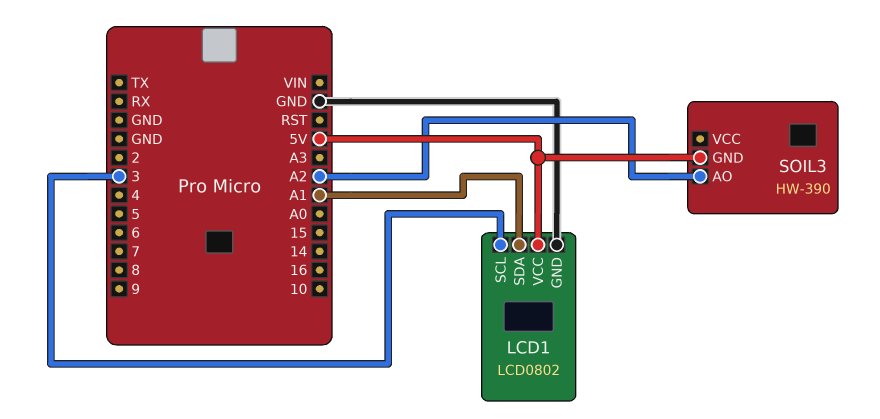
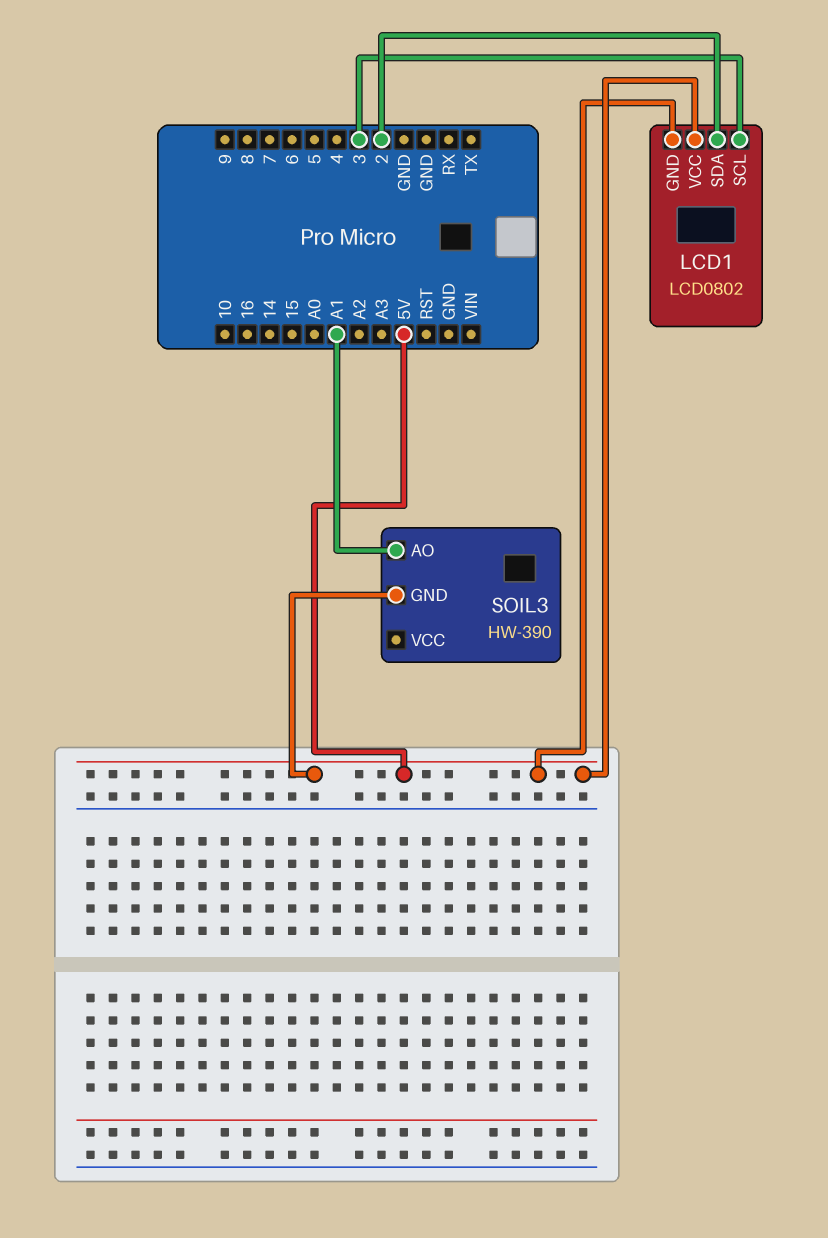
LCD1 pin GND: GND -> 5V
LCD1 pin SDA: A1 -> 2
SOIL3 pin AO: A2 -> A1

